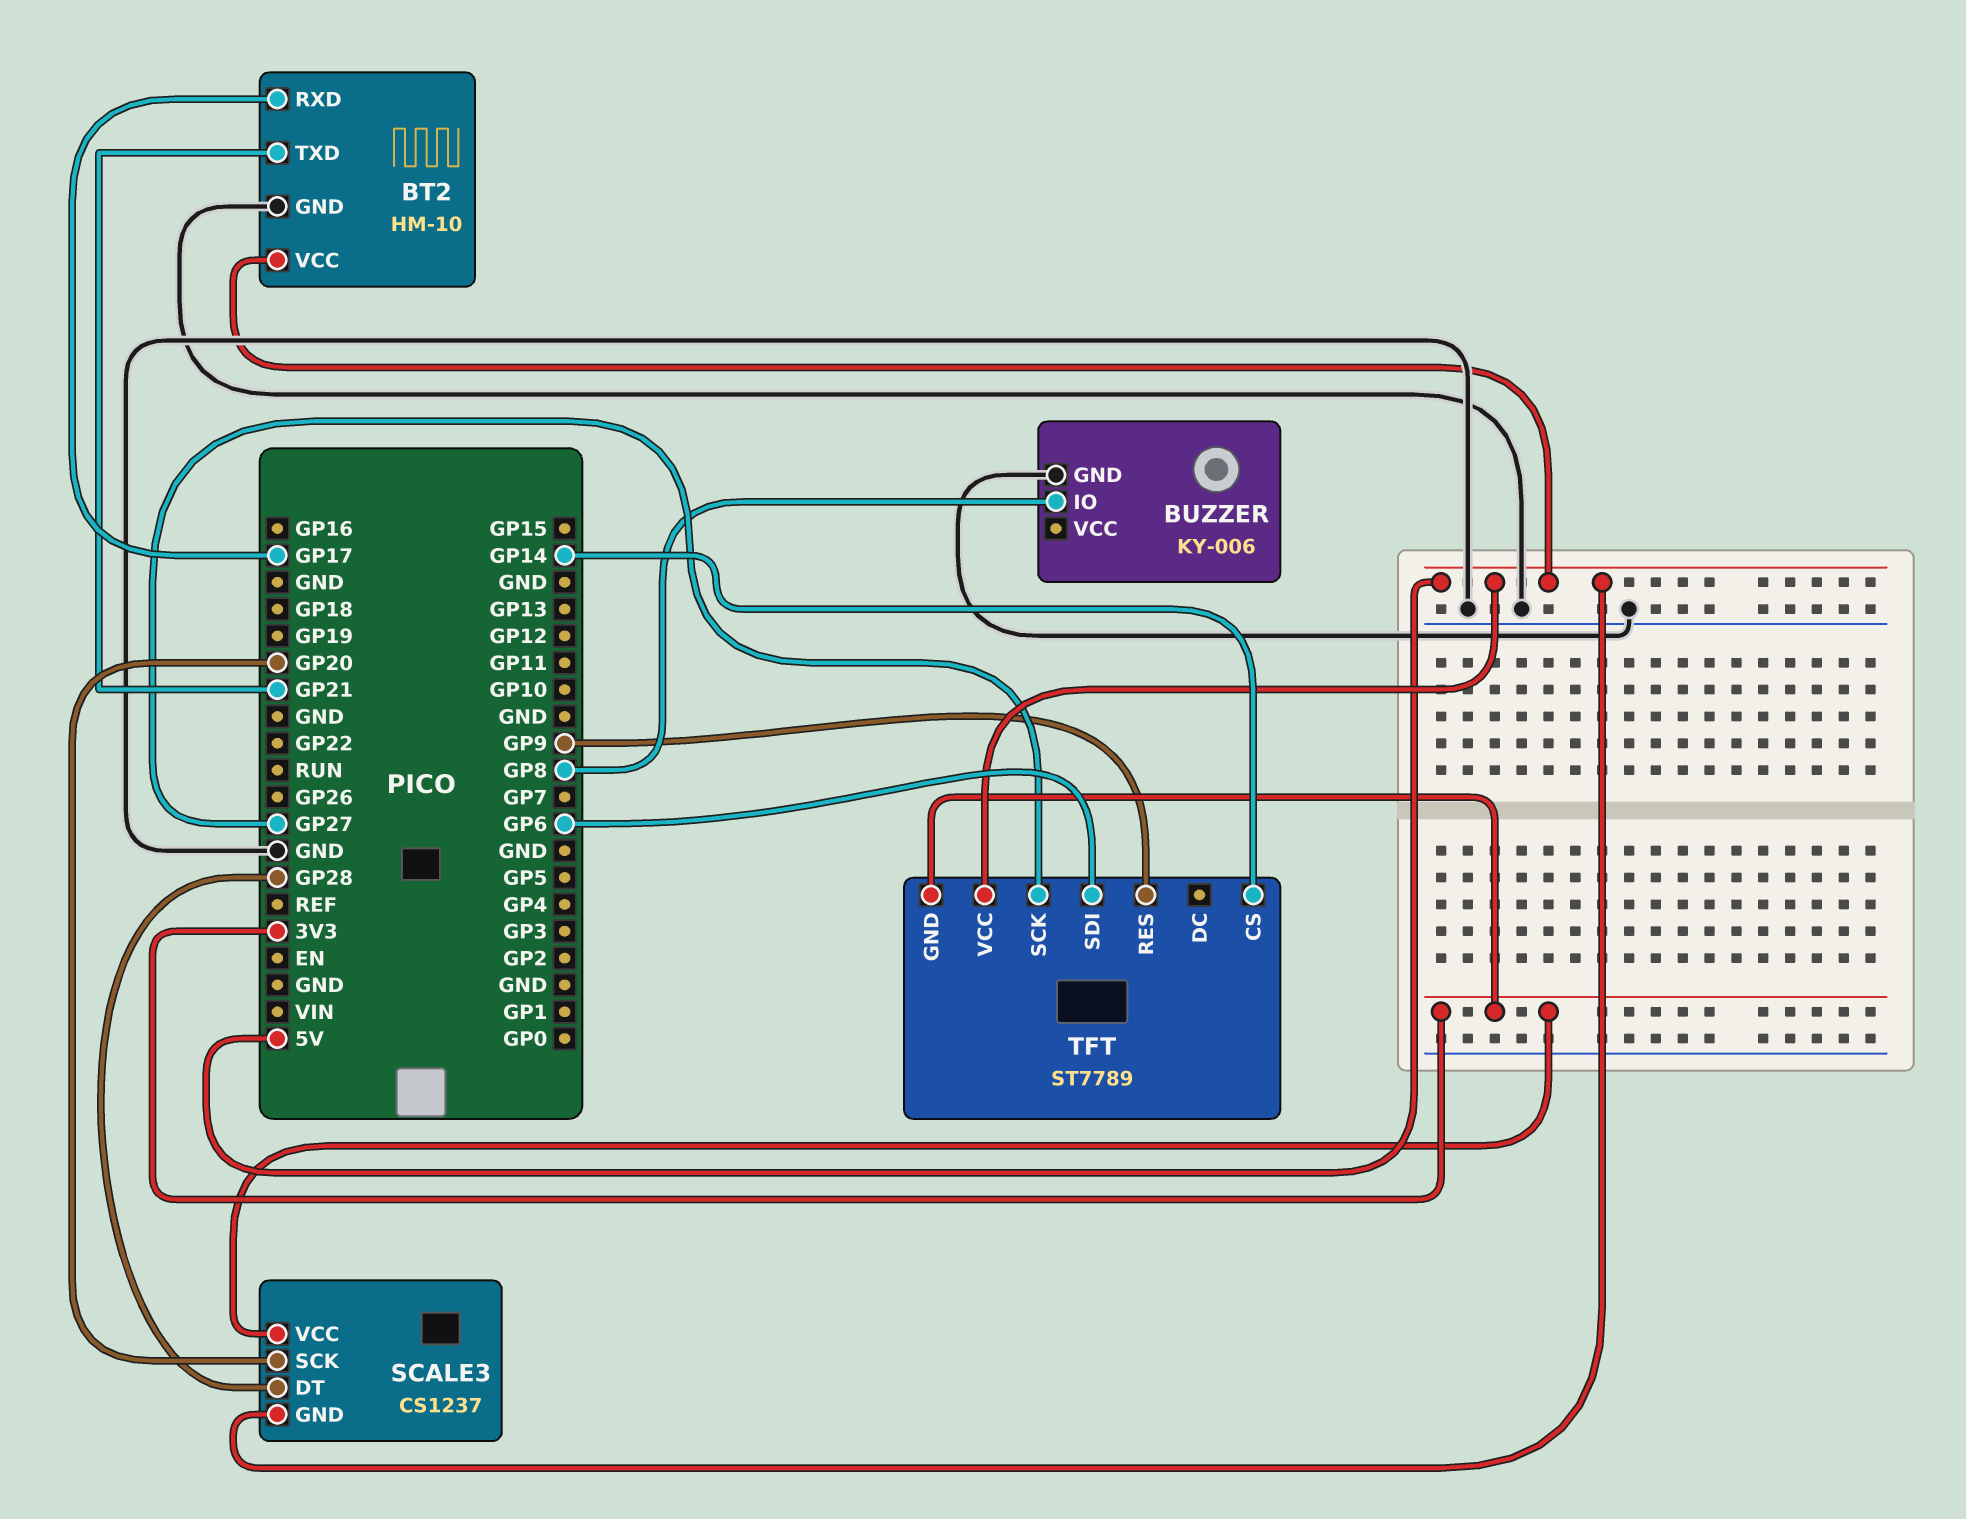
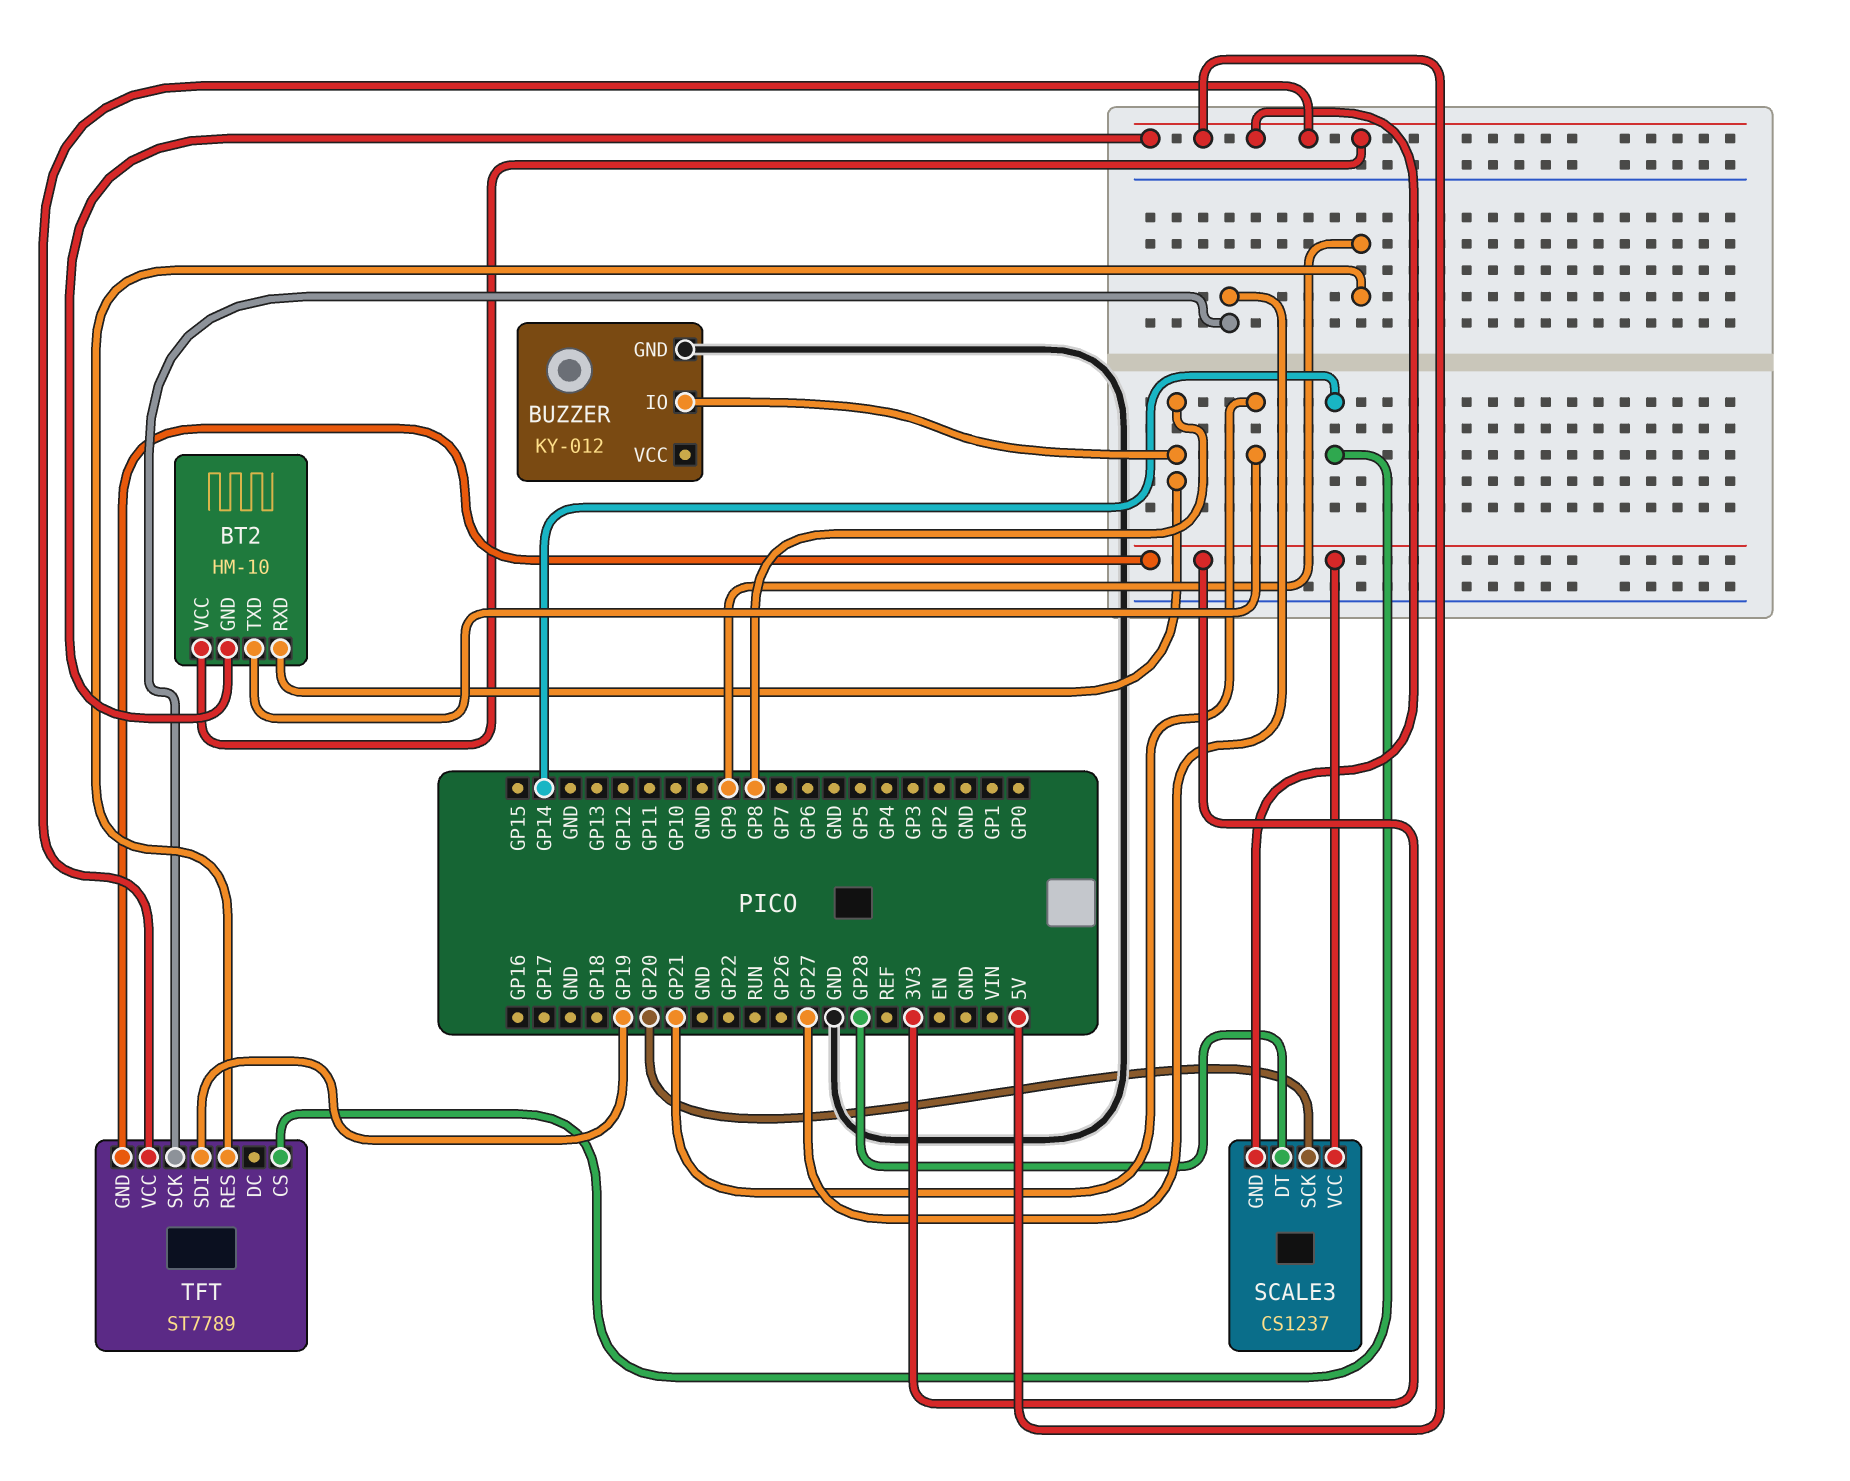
BT2 pin GND: GND -> 5V
BT2 pin RXD: GP17 -> GP8
BUZZER: KY-006 -> KY-012
TFT pin SDI: GP6 -> GP19

